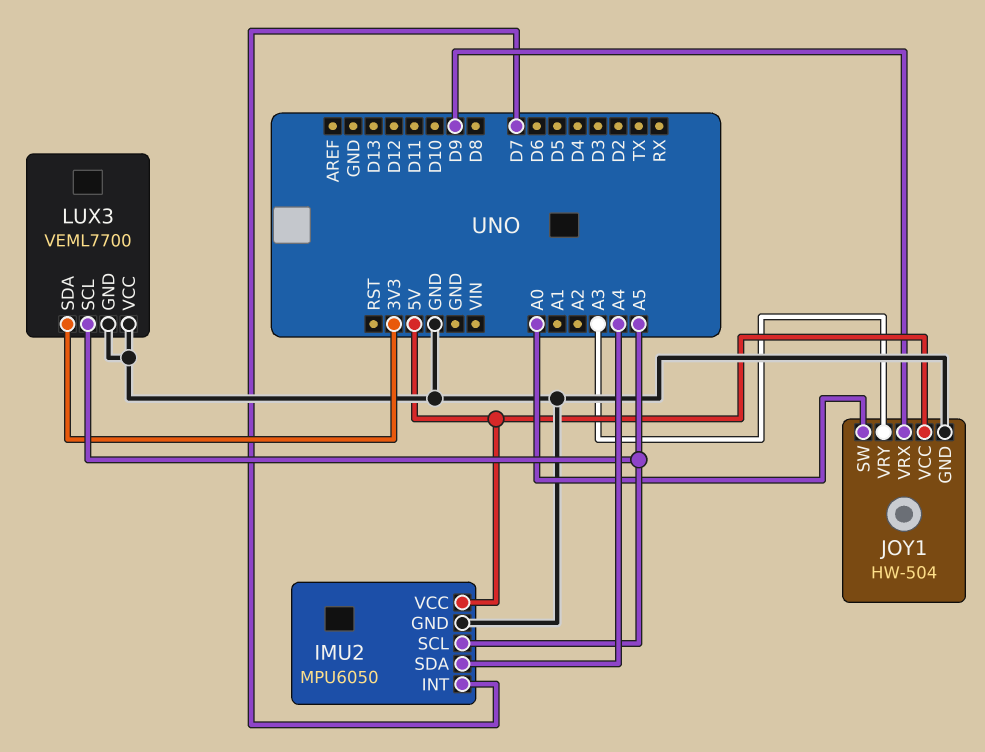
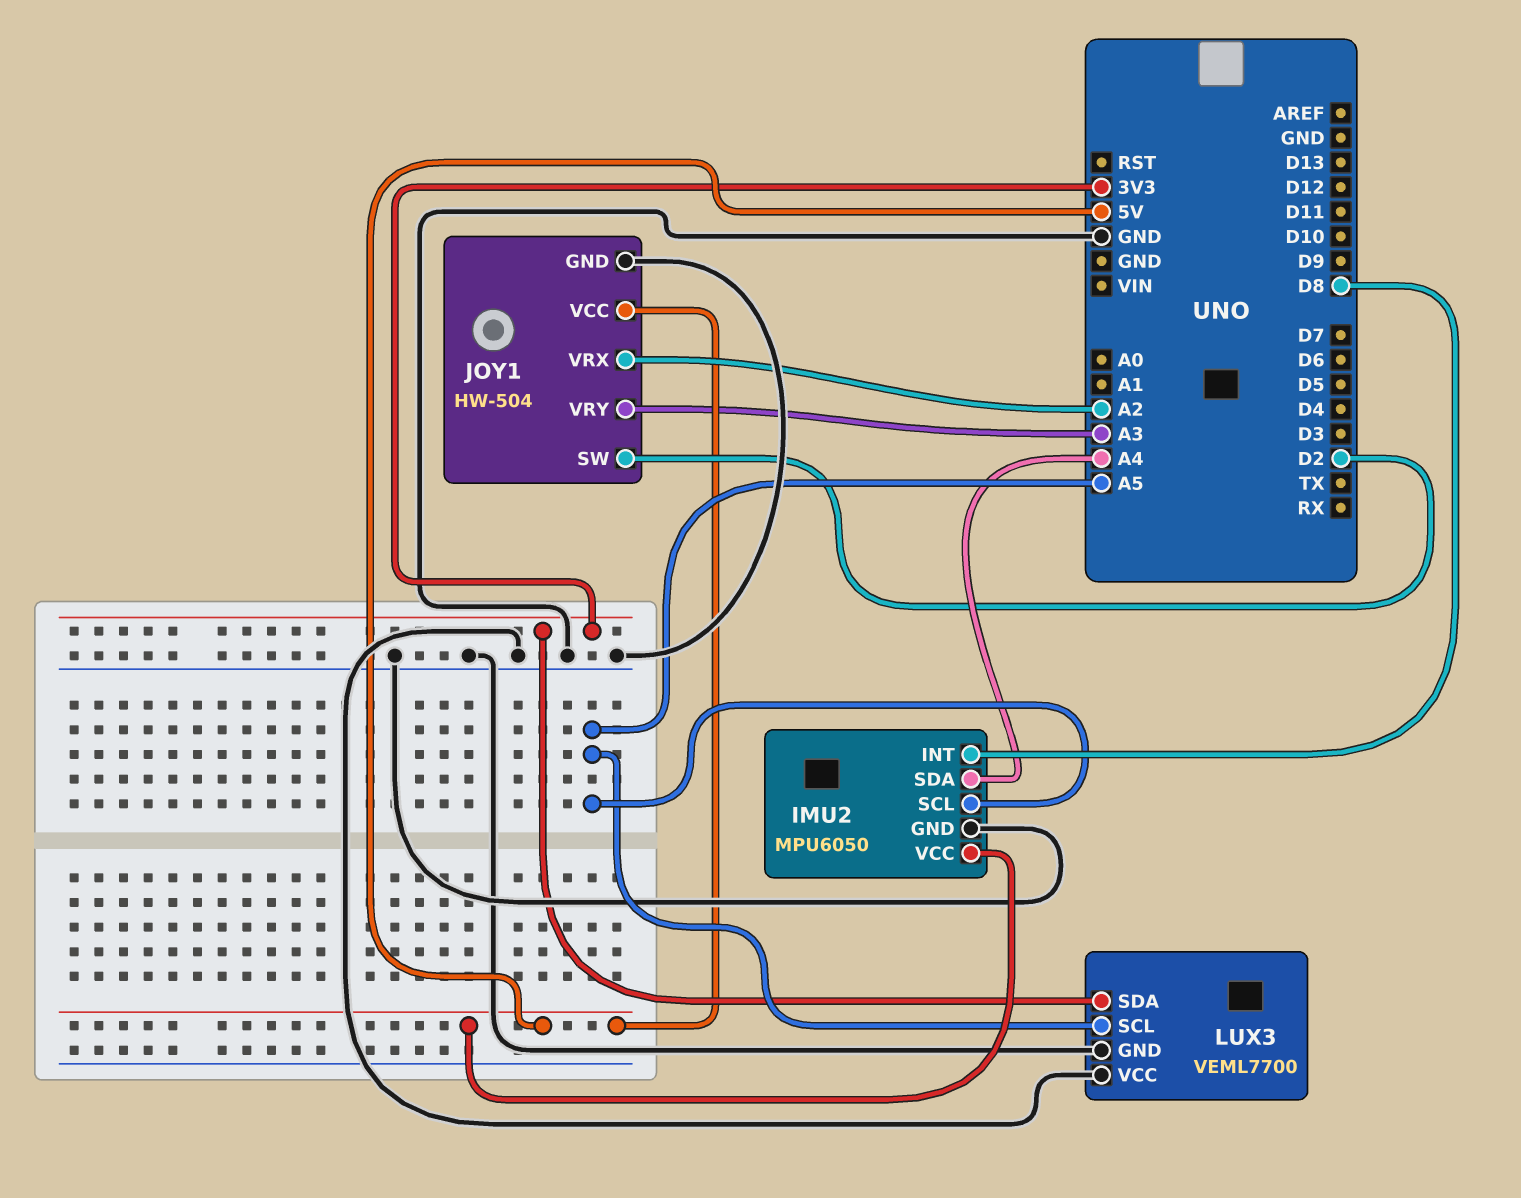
IMU2 pin INT: D7 -> D8
JOY1 pin SW: A0 -> D2
JOY1 pin VRX: D9 -> A2

